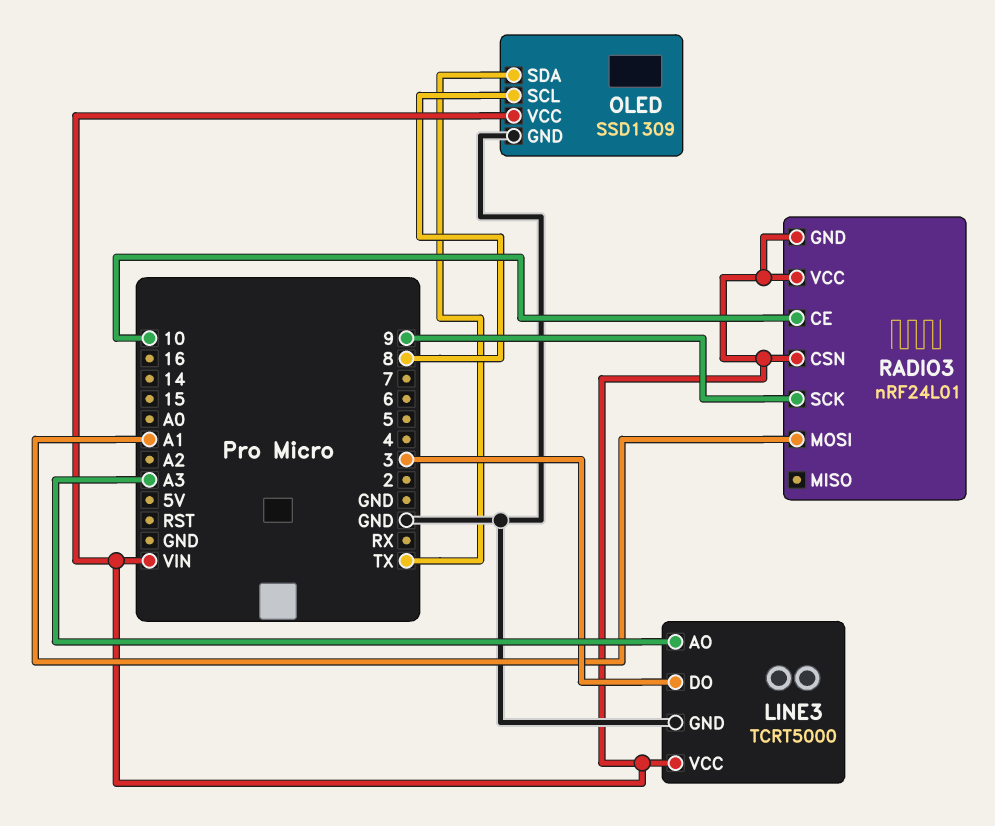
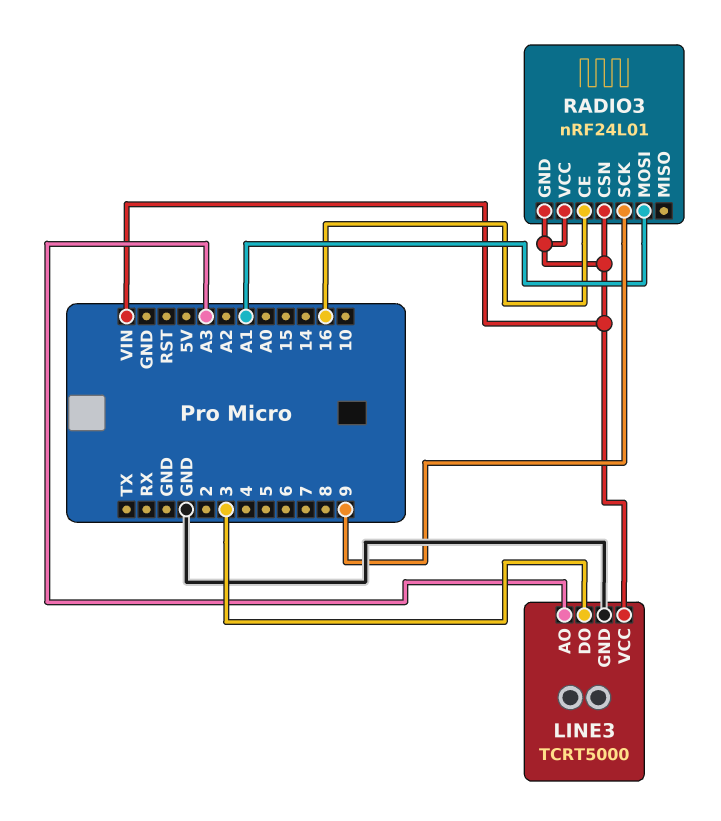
OLED: SSD1309 -> none
OLED pin GND: GND -> none
OLED pin SCL: 8 -> none
OLED pin SDA: TX -> none
OLED pin VCC: VIN -> none
RADIO3 pin CE: 10 -> 16

